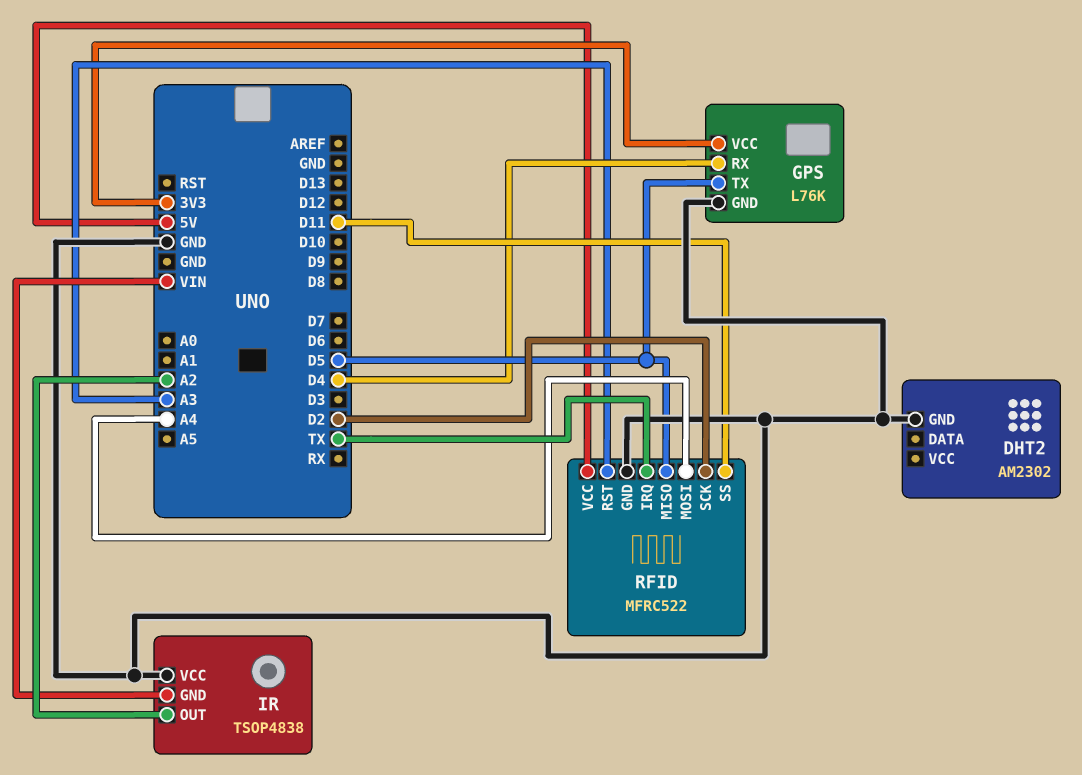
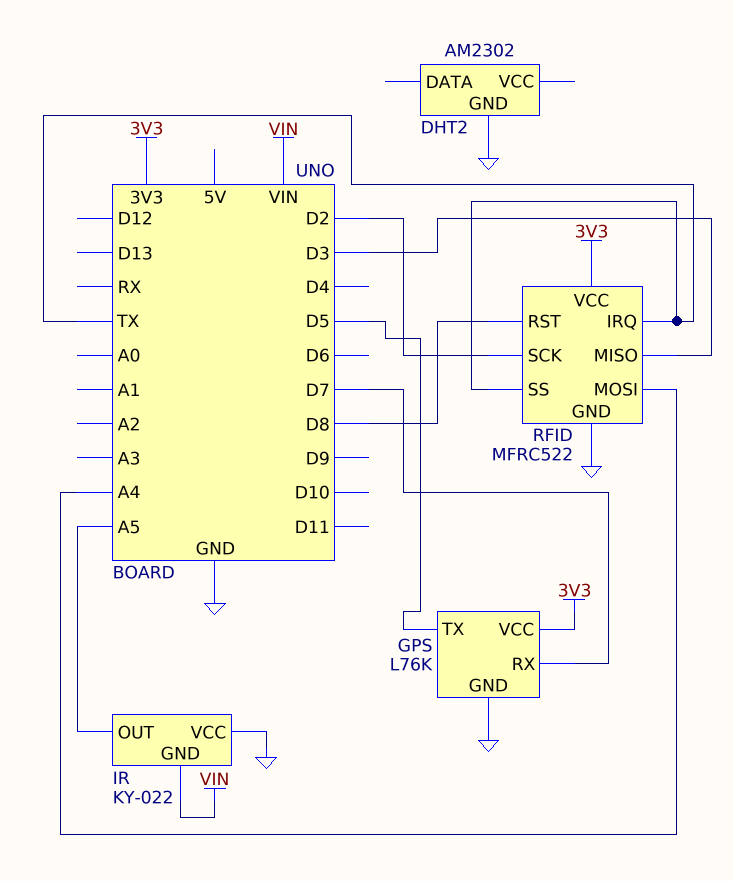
GPS pin RX: D4 -> D7
IR: TSOP4838 -> KY-022
IR pin OUT: A2 -> A5
RFID pin MISO: D5 -> D3
RFID pin RST: A3 -> D8
RFID pin SS: D11 -> TX
RFID pin VCC: 5V -> 3V3

